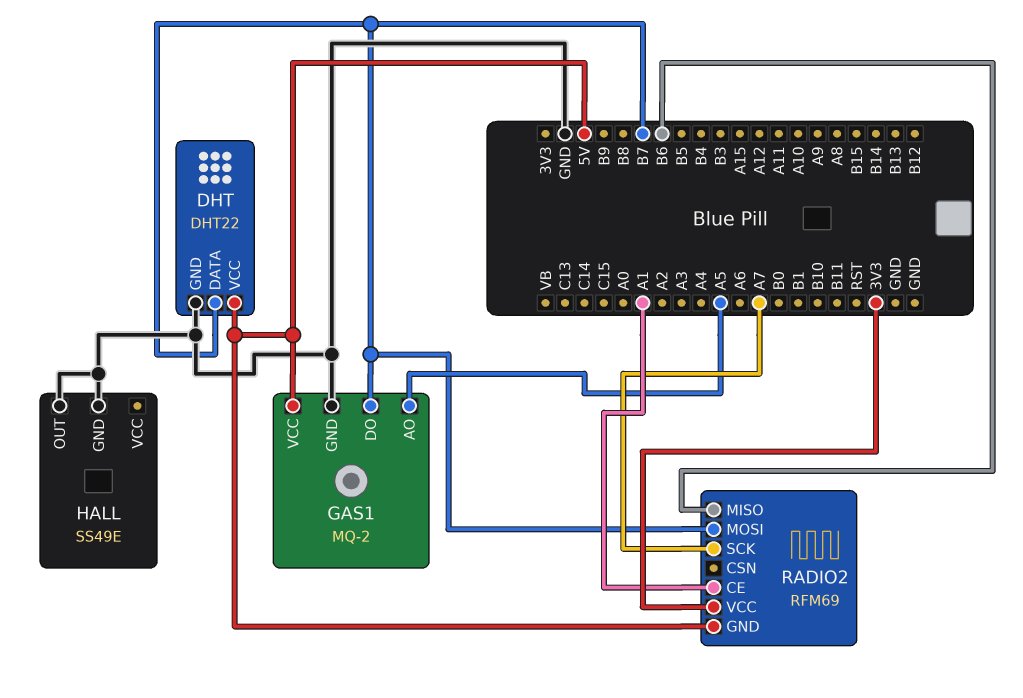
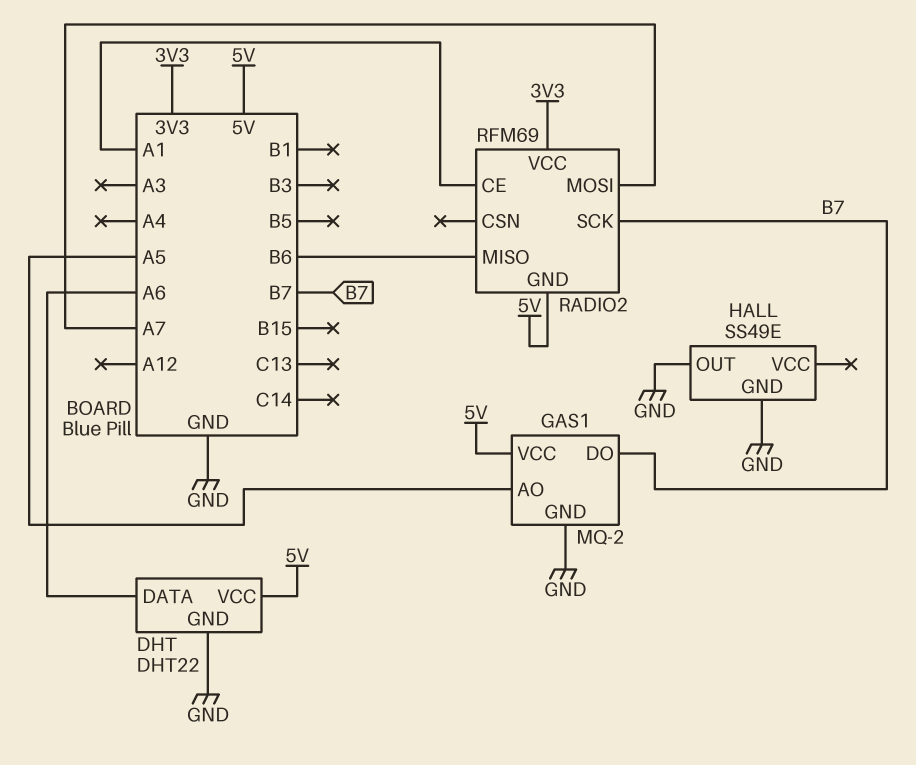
DHT pin DATA: B7 -> A6
RADIO2 pin MOSI: B7 -> A7
RADIO2 pin SCK: A7 -> B7

